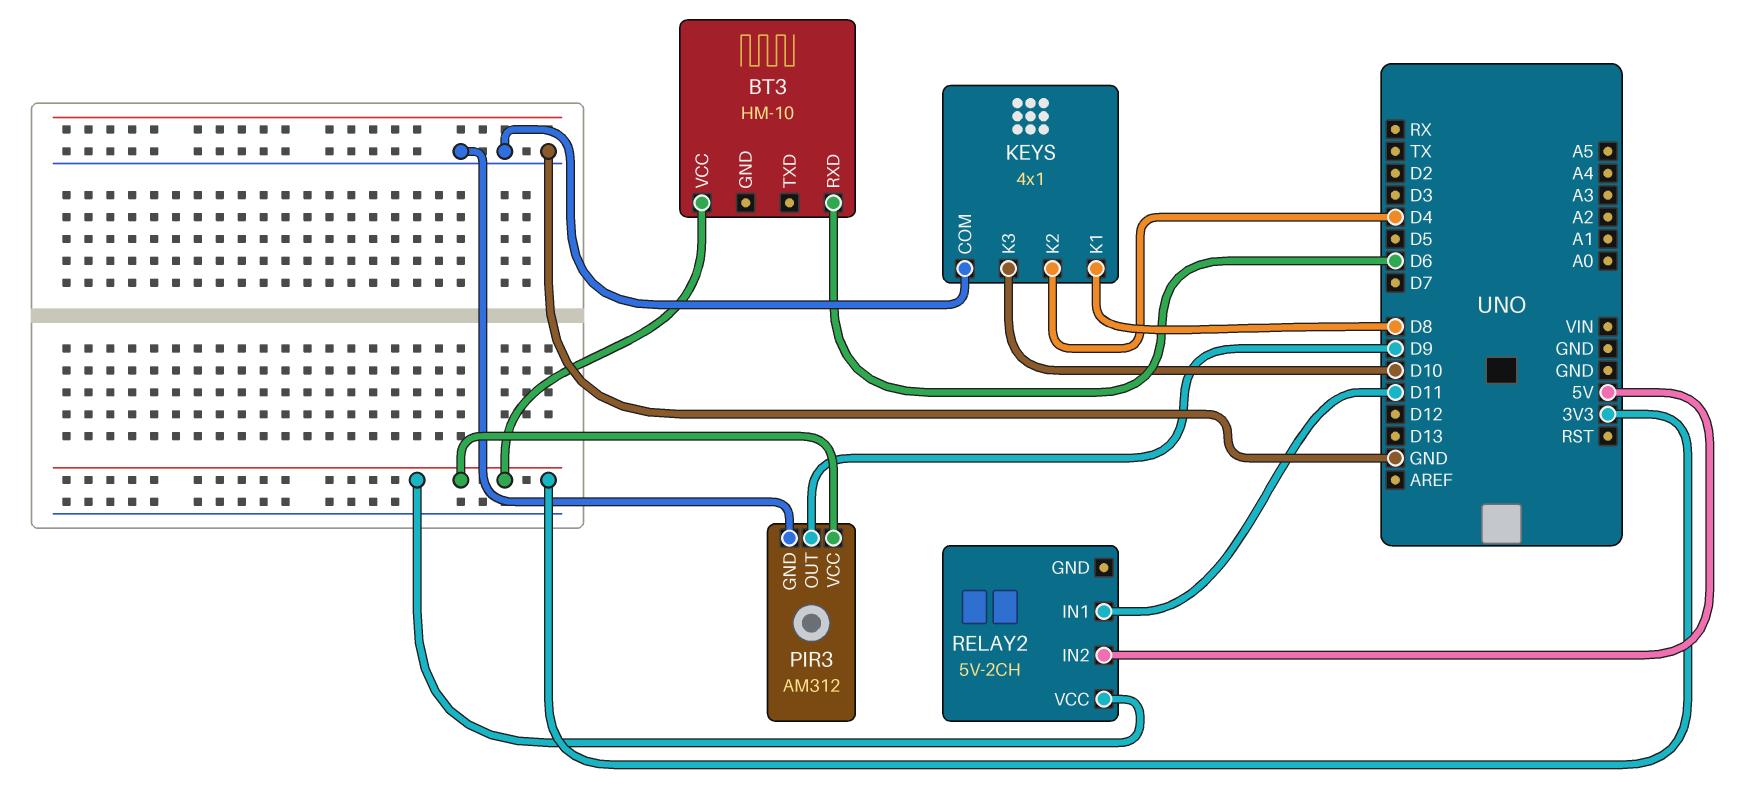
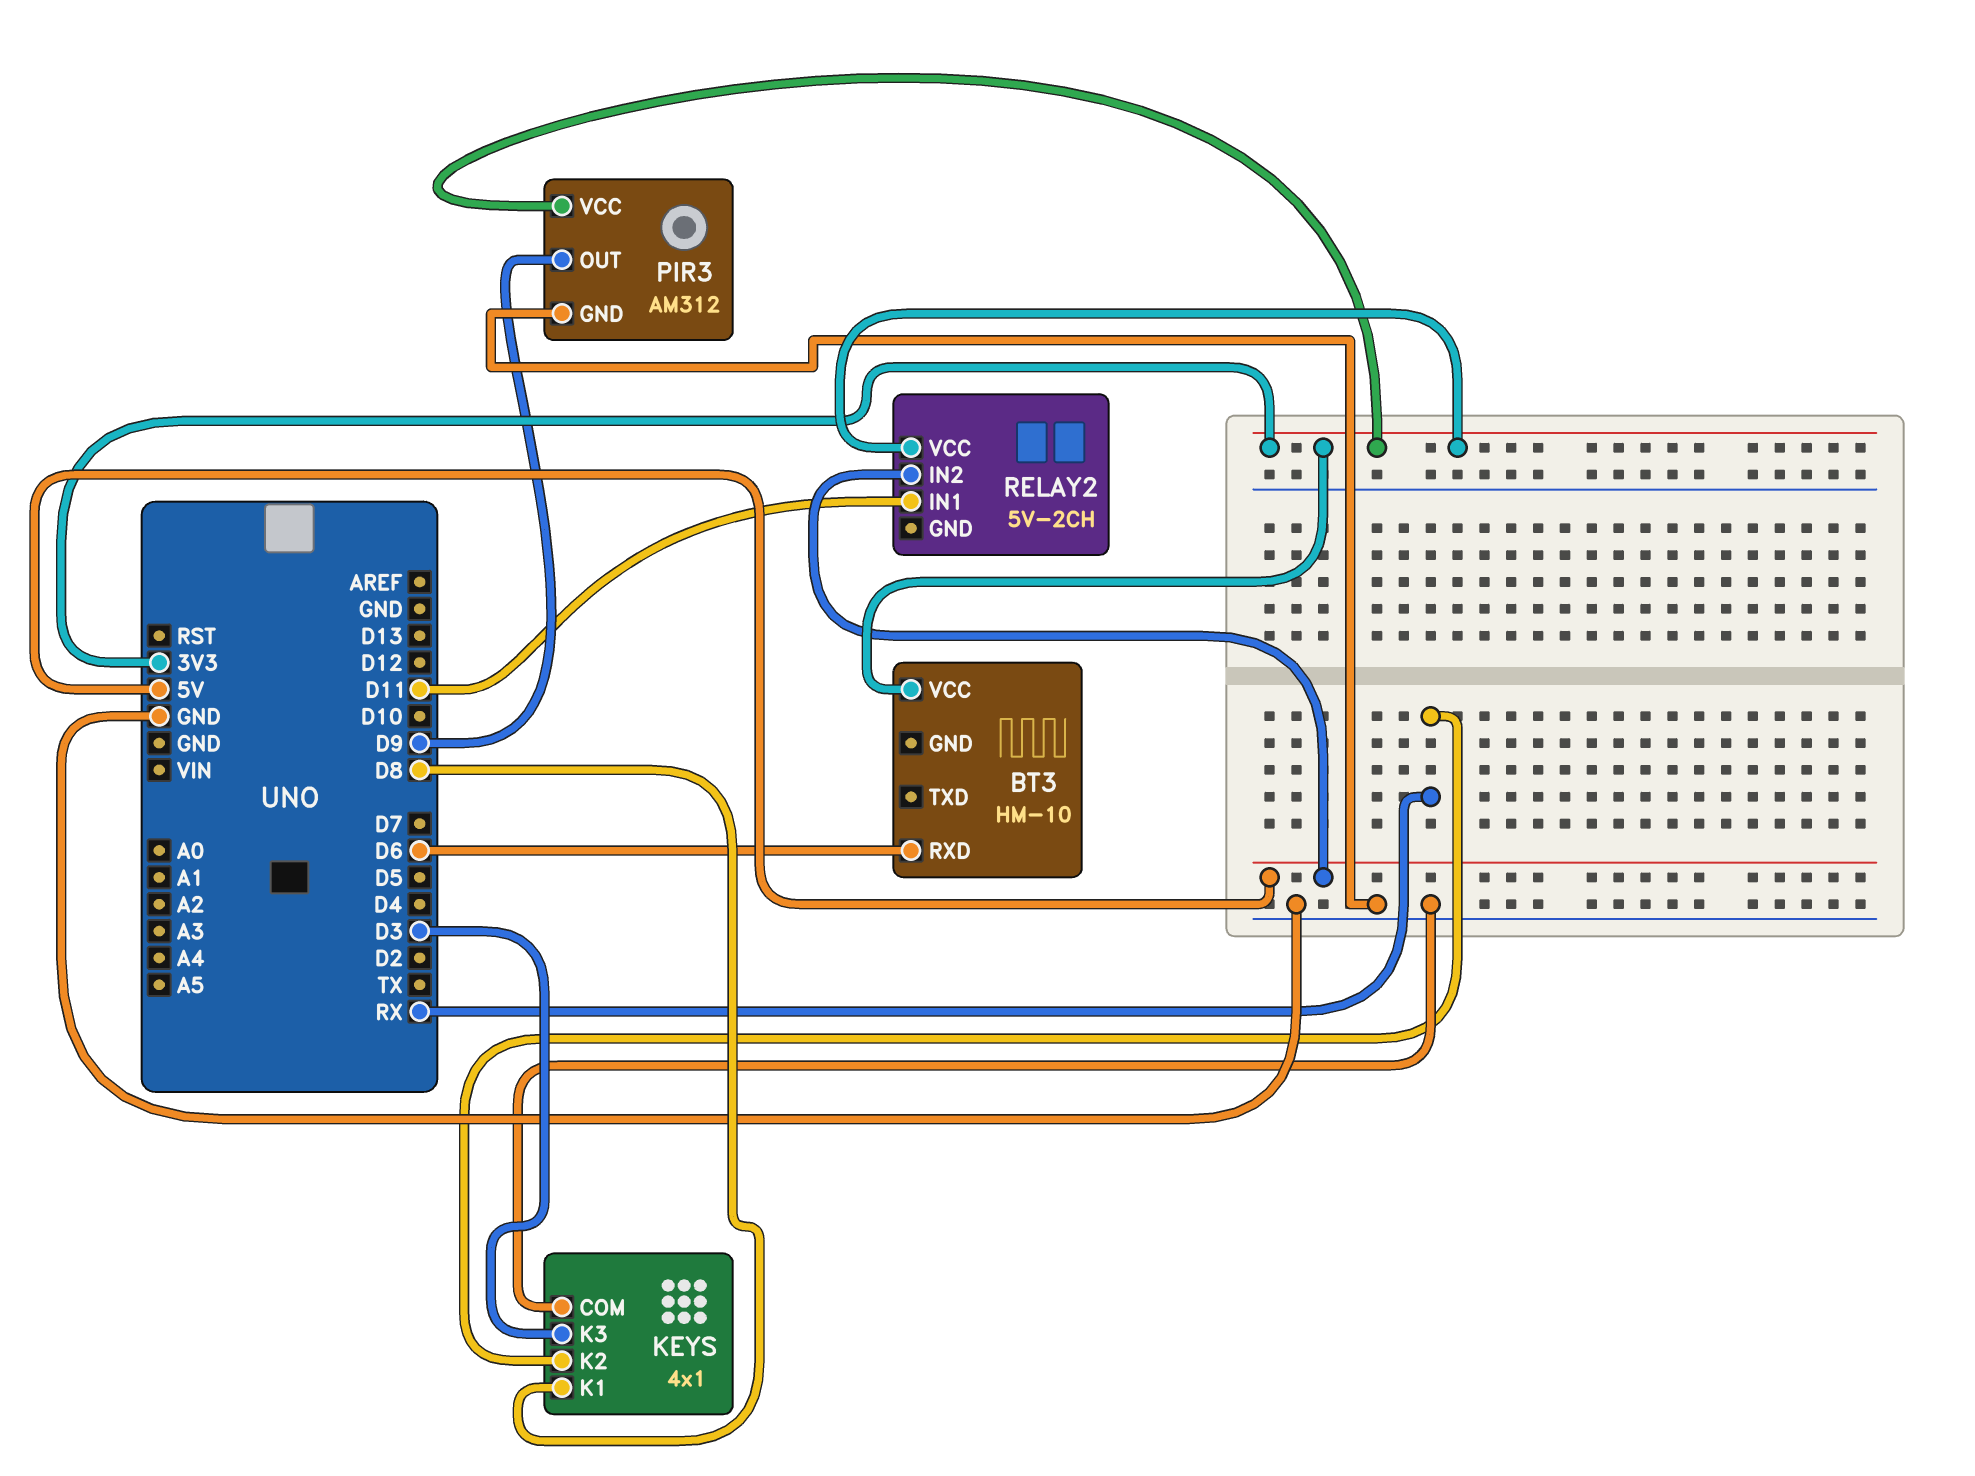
KEYS pin K2: D4 -> RX
KEYS pin K3: D10 -> D3

